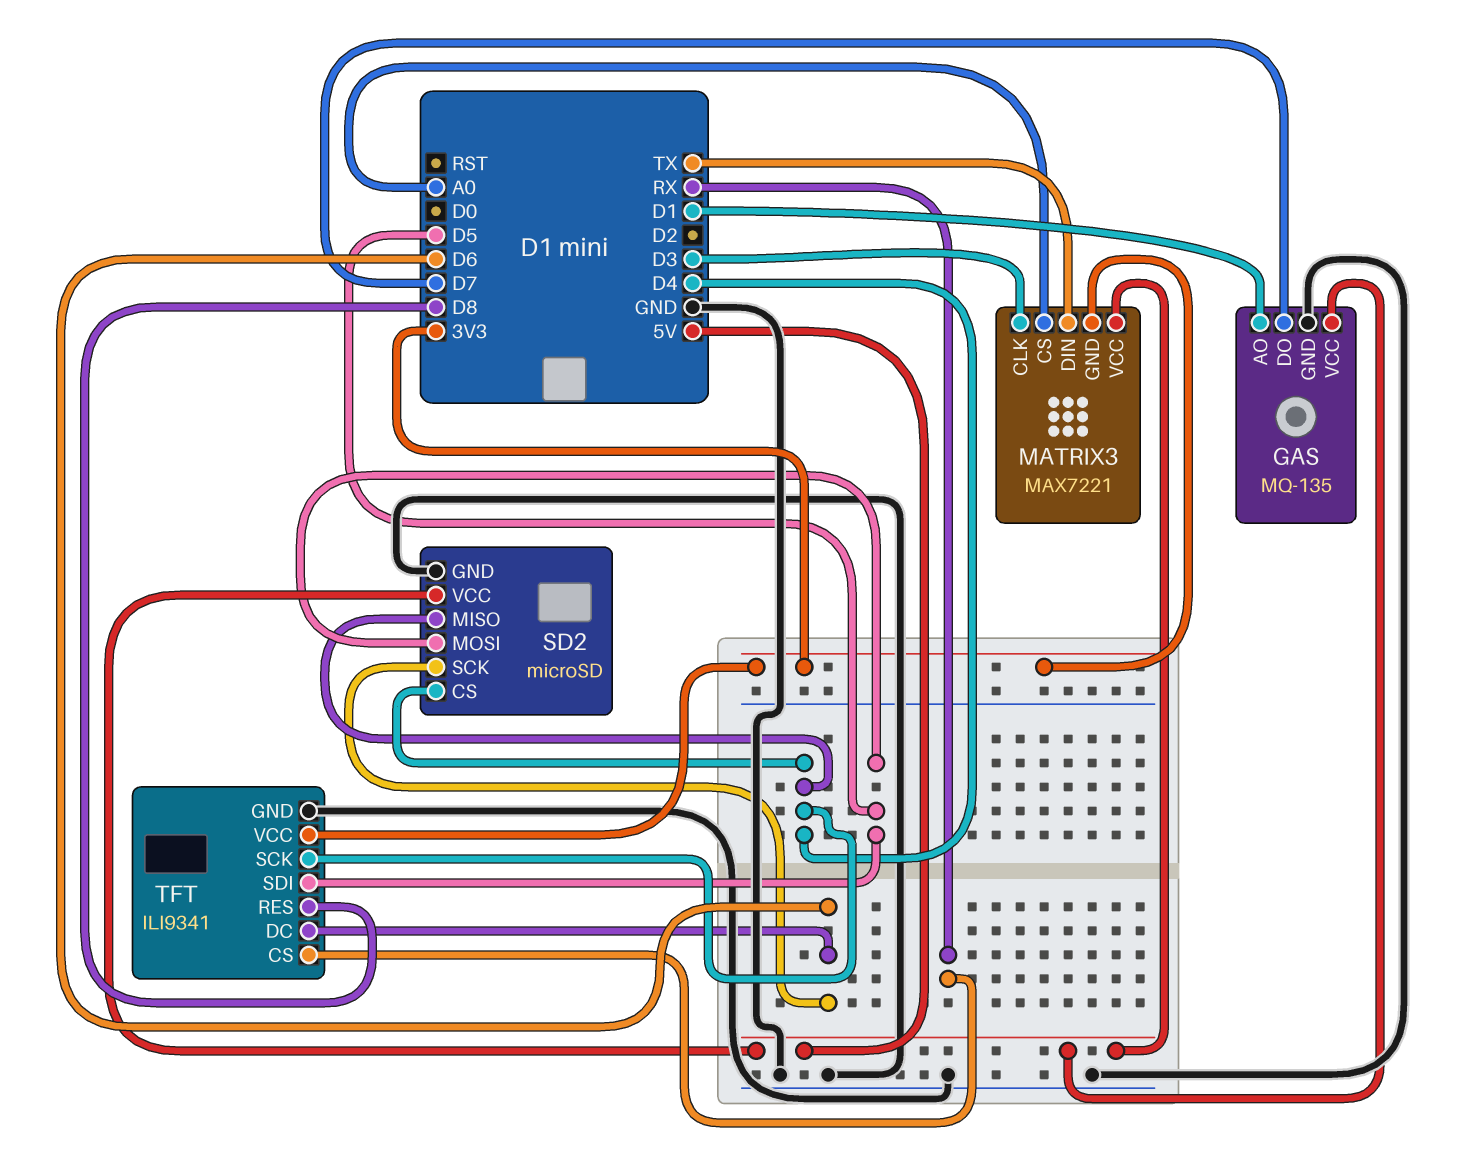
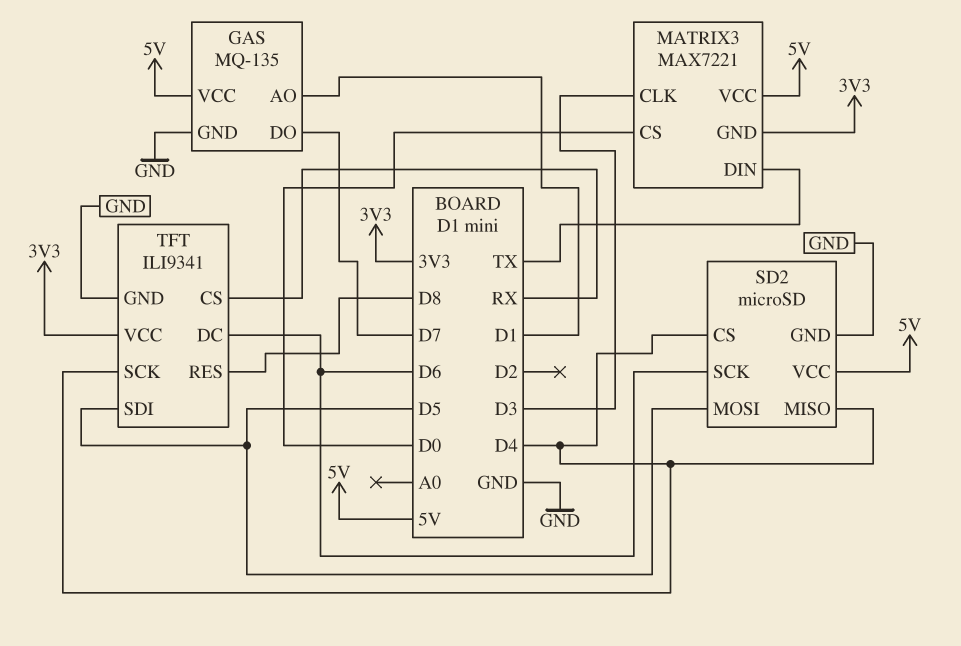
MATRIX3 pin CS: A0 -> D0

